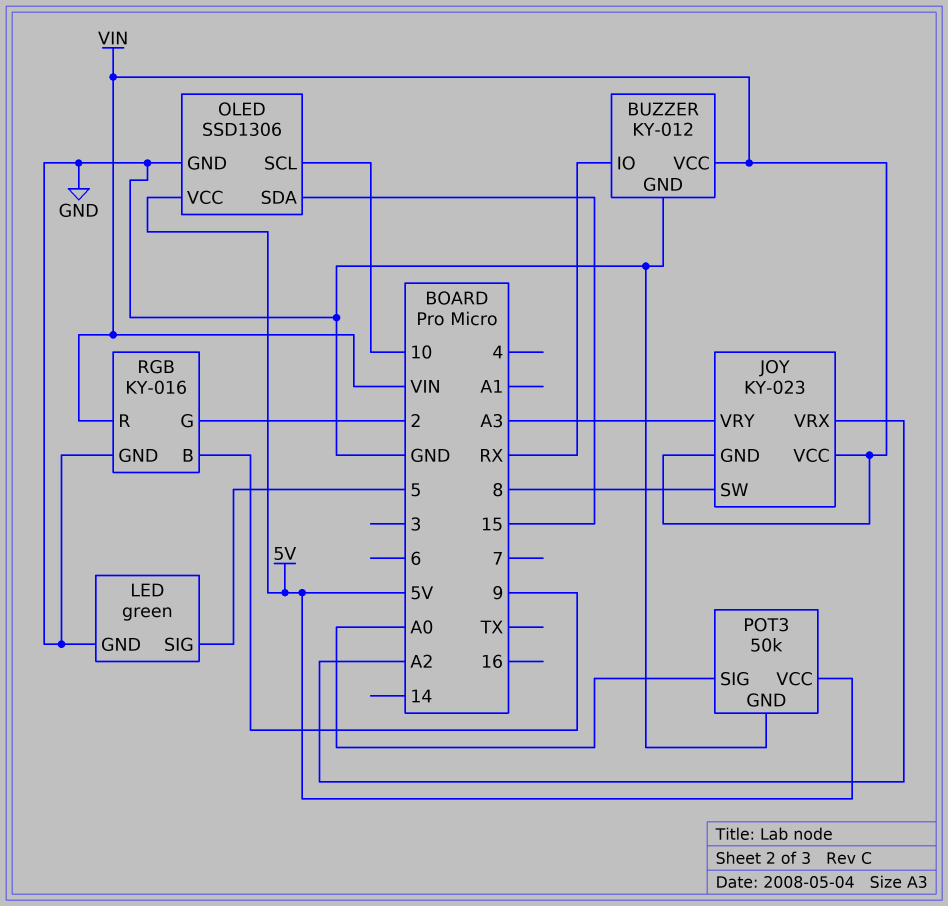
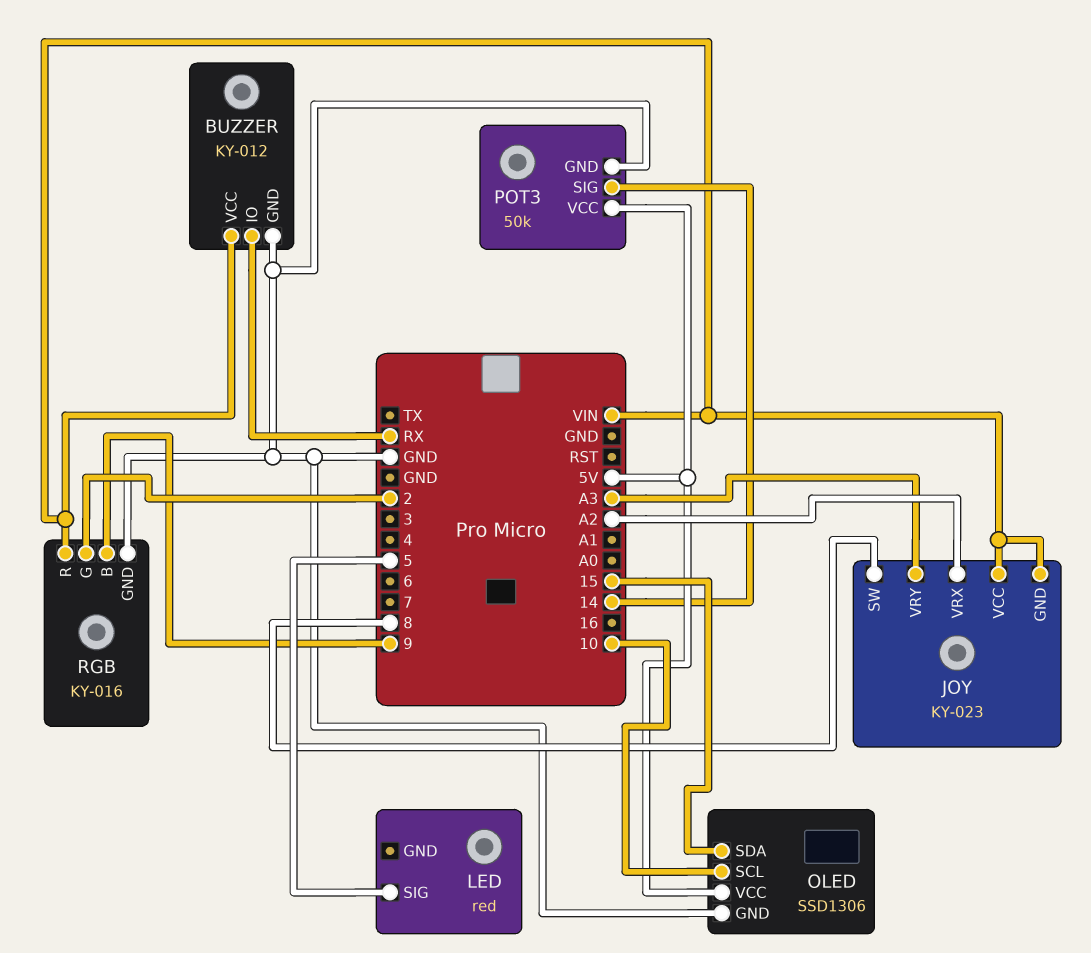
LED: green -> red
LED pin GND: GND -> none
POT3 pin SIG: A0 -> 14

